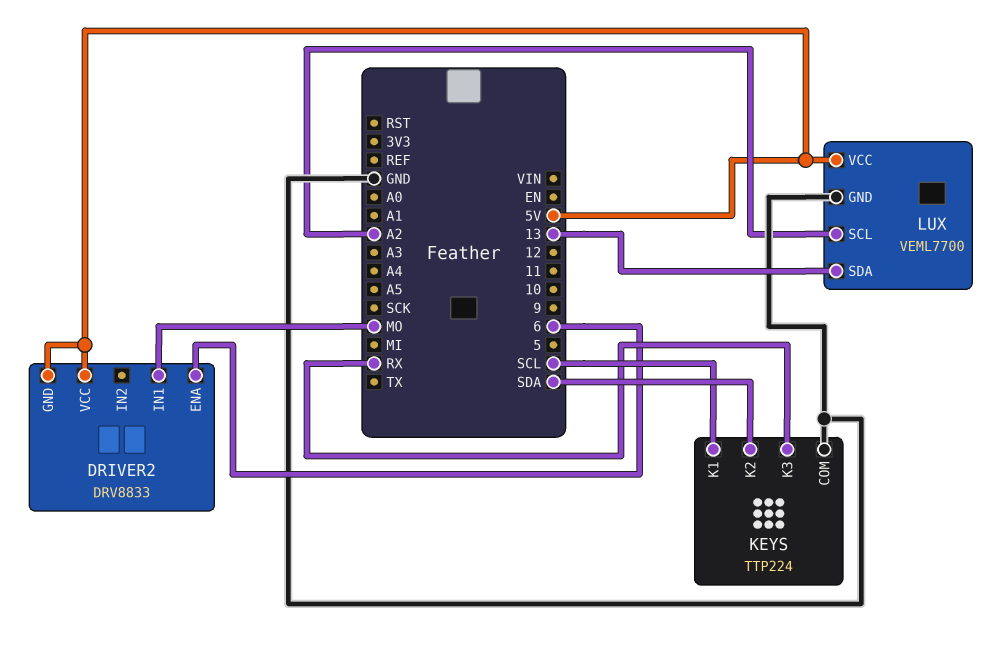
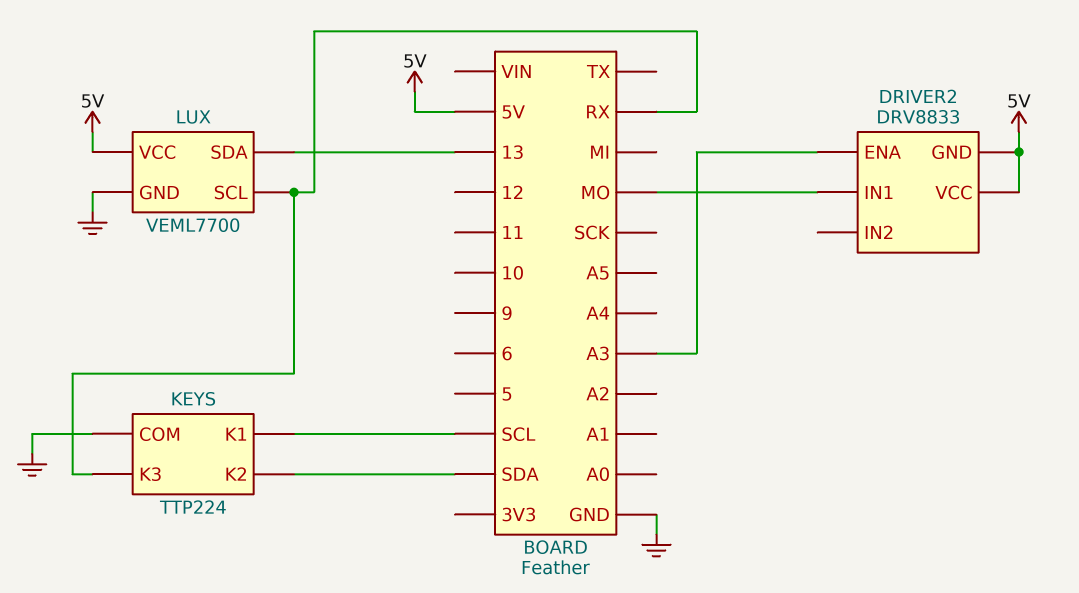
DRIVER2 pin ENA: 6 -> A3
LUX pin SCL: A2 -> RX

